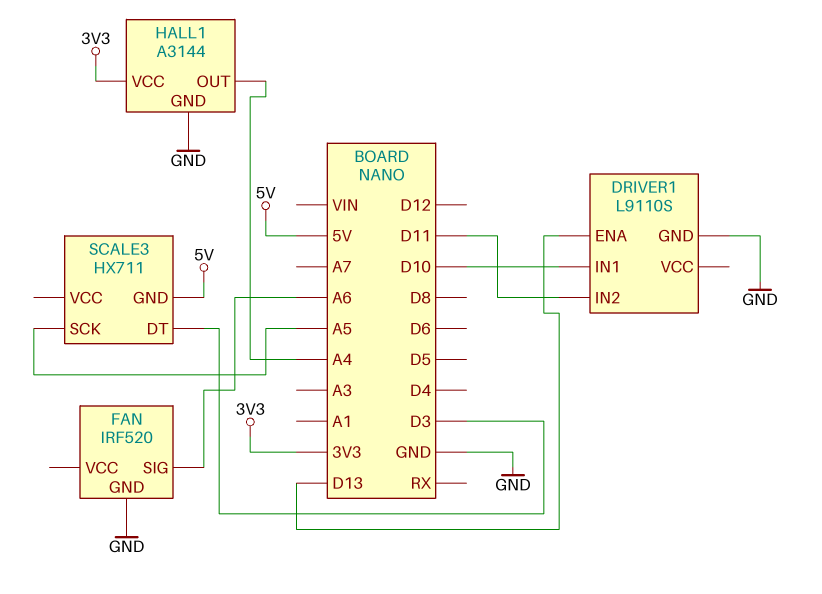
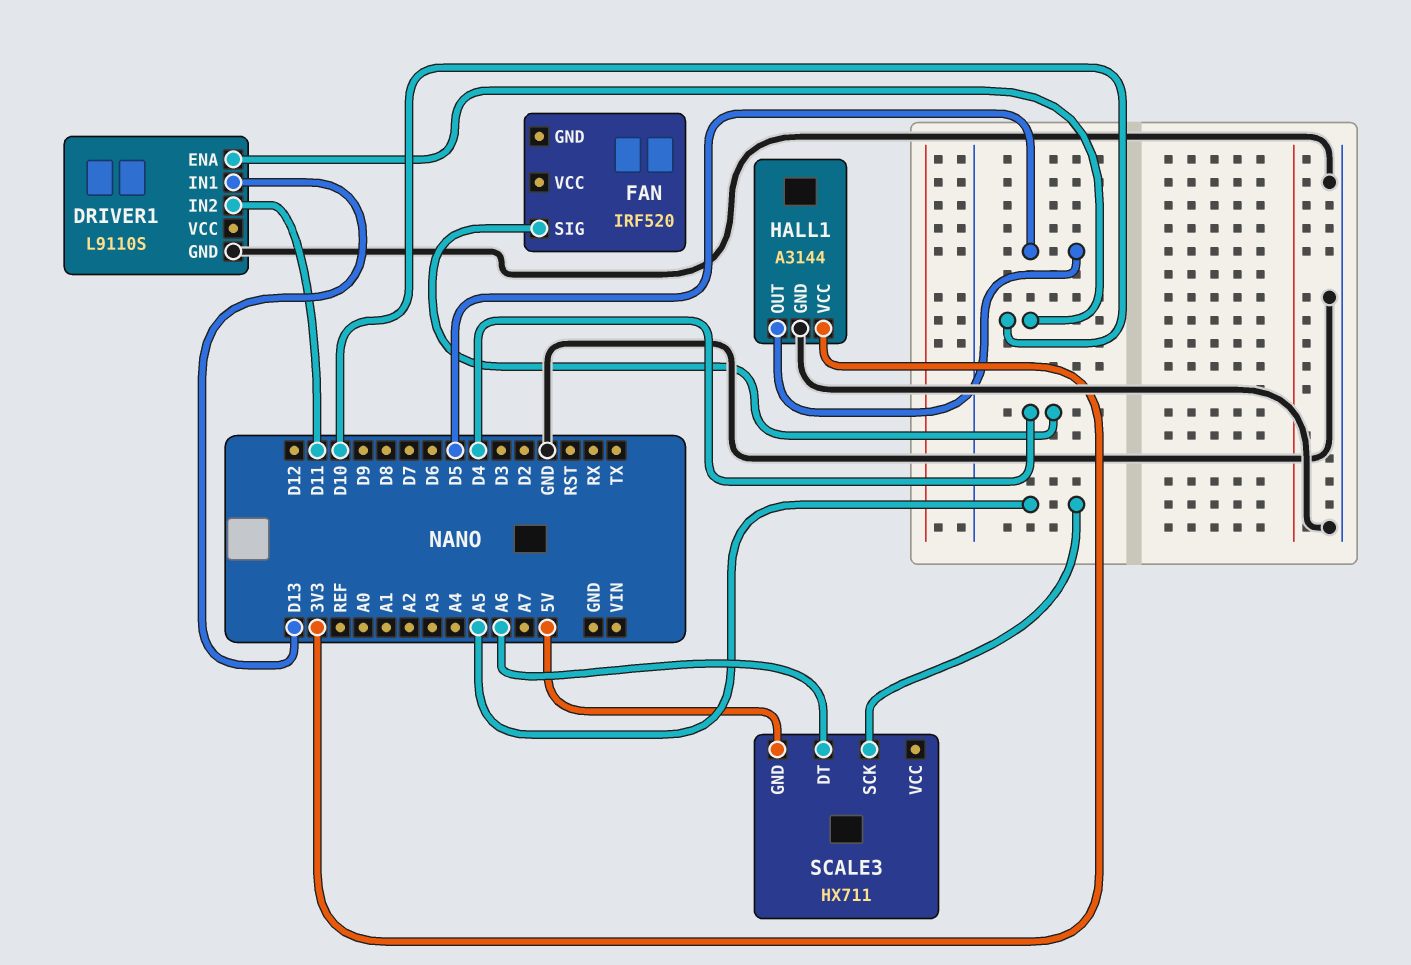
DRIVER1 pin ENA: D13 -> D10
DRIVER1 pin IN1: D10 -> D13
FAN pin GND: GND -> none
FAN pin SIG: A6 -> D4
HALL1 pin OUT: A4 -> D5
SCALE3 pin DT: D3 -> A6

